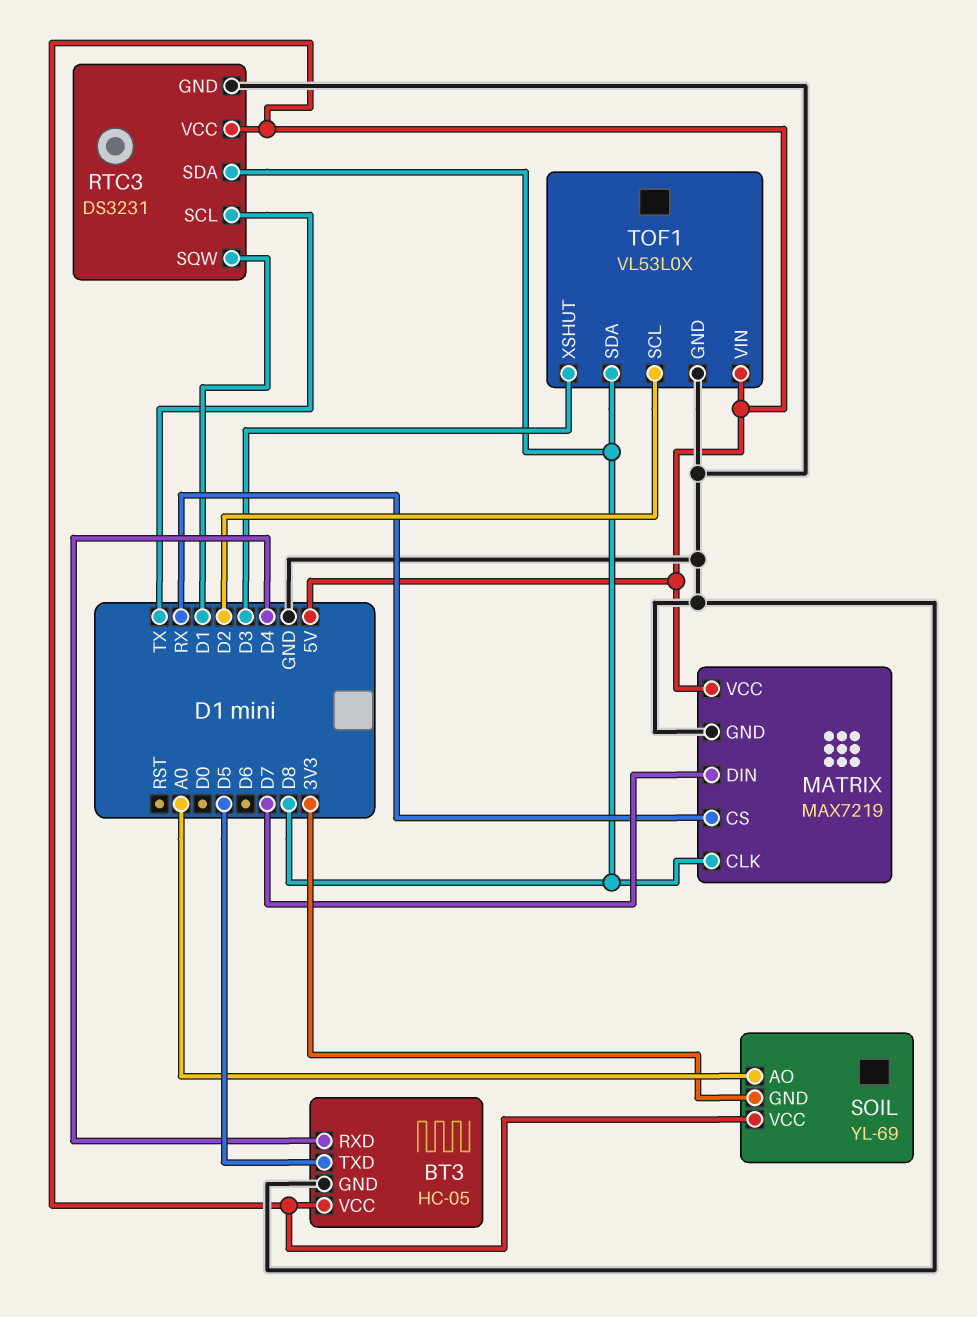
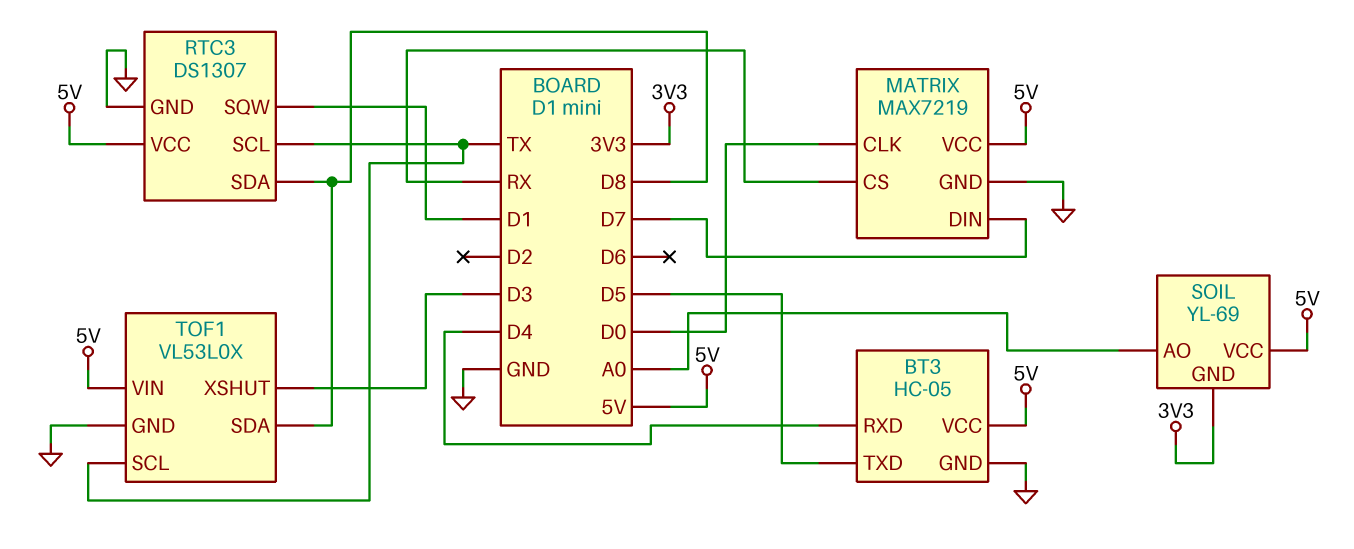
MATRIX pin CLK: D8 -> D0
RTC3: DS3231 -> DS1307
TOF1 pin SCL: D2 -> TX

